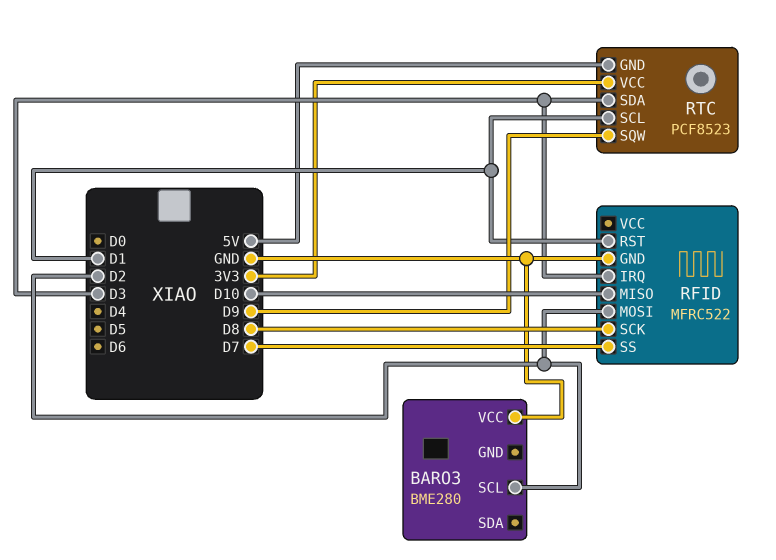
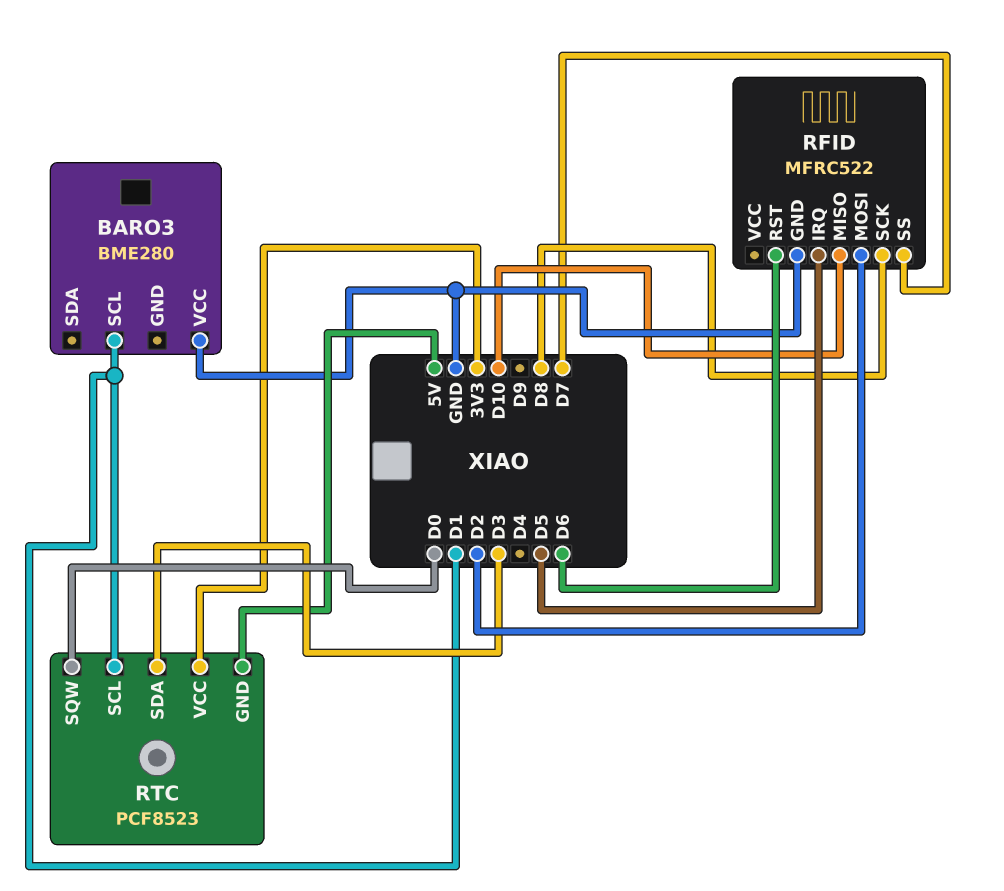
BARO3 pin SCL: D2 -> D1
RFID pin IRQ: D3 -> D5
RFID pin RST: D1 -> D6
RTC pin SQW: D9 -> D0

